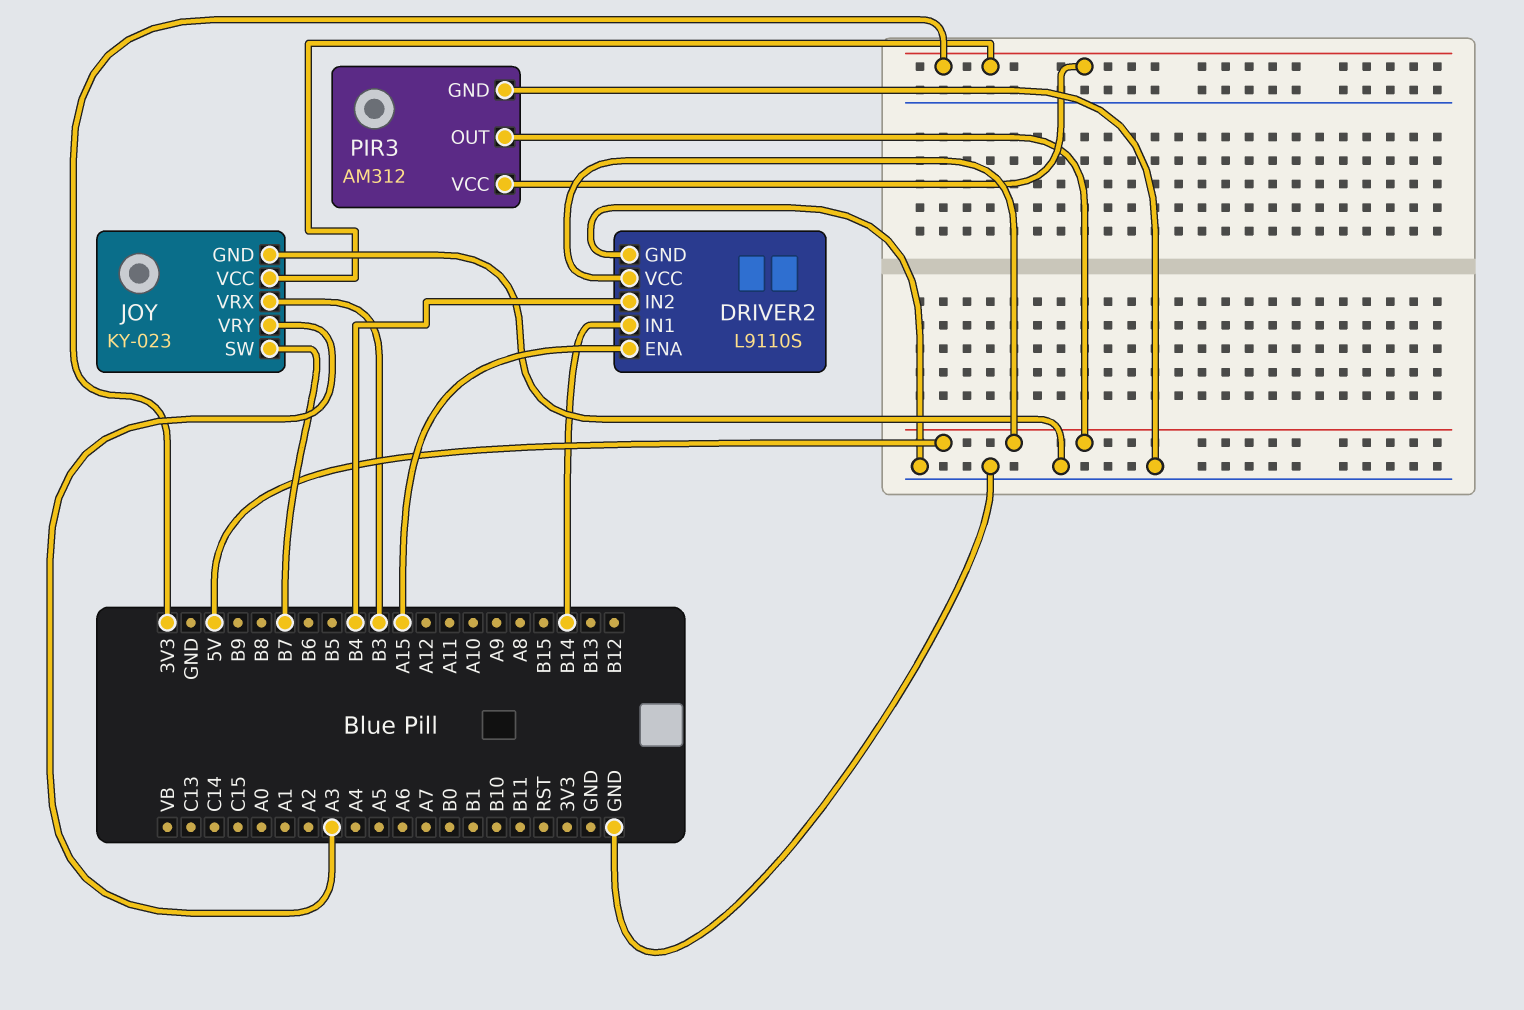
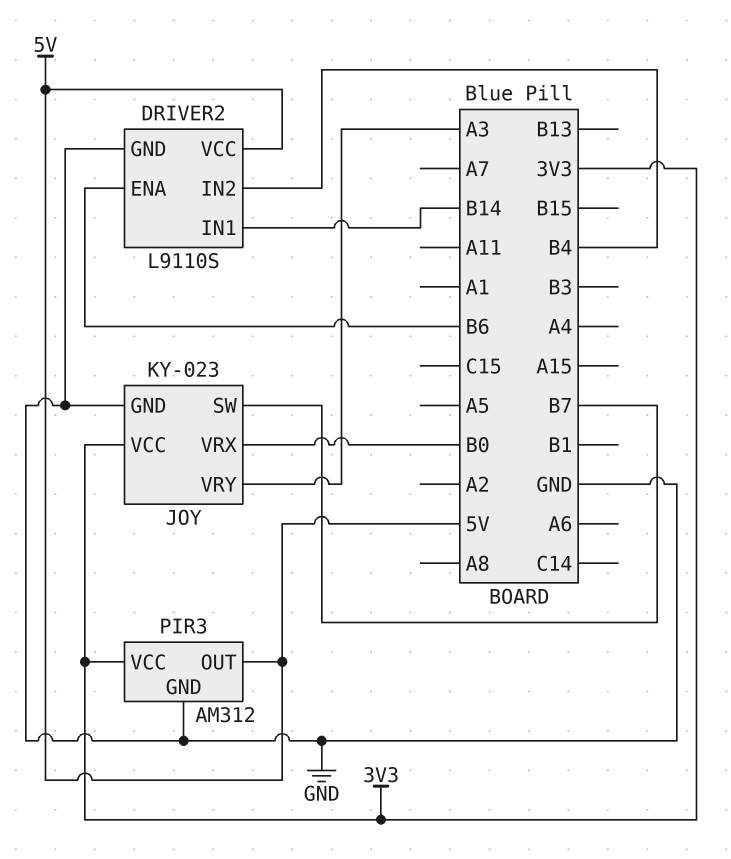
DRIVER2 pin ENA: A15 -> B6
JOY pin VRX: B3 -> B0

